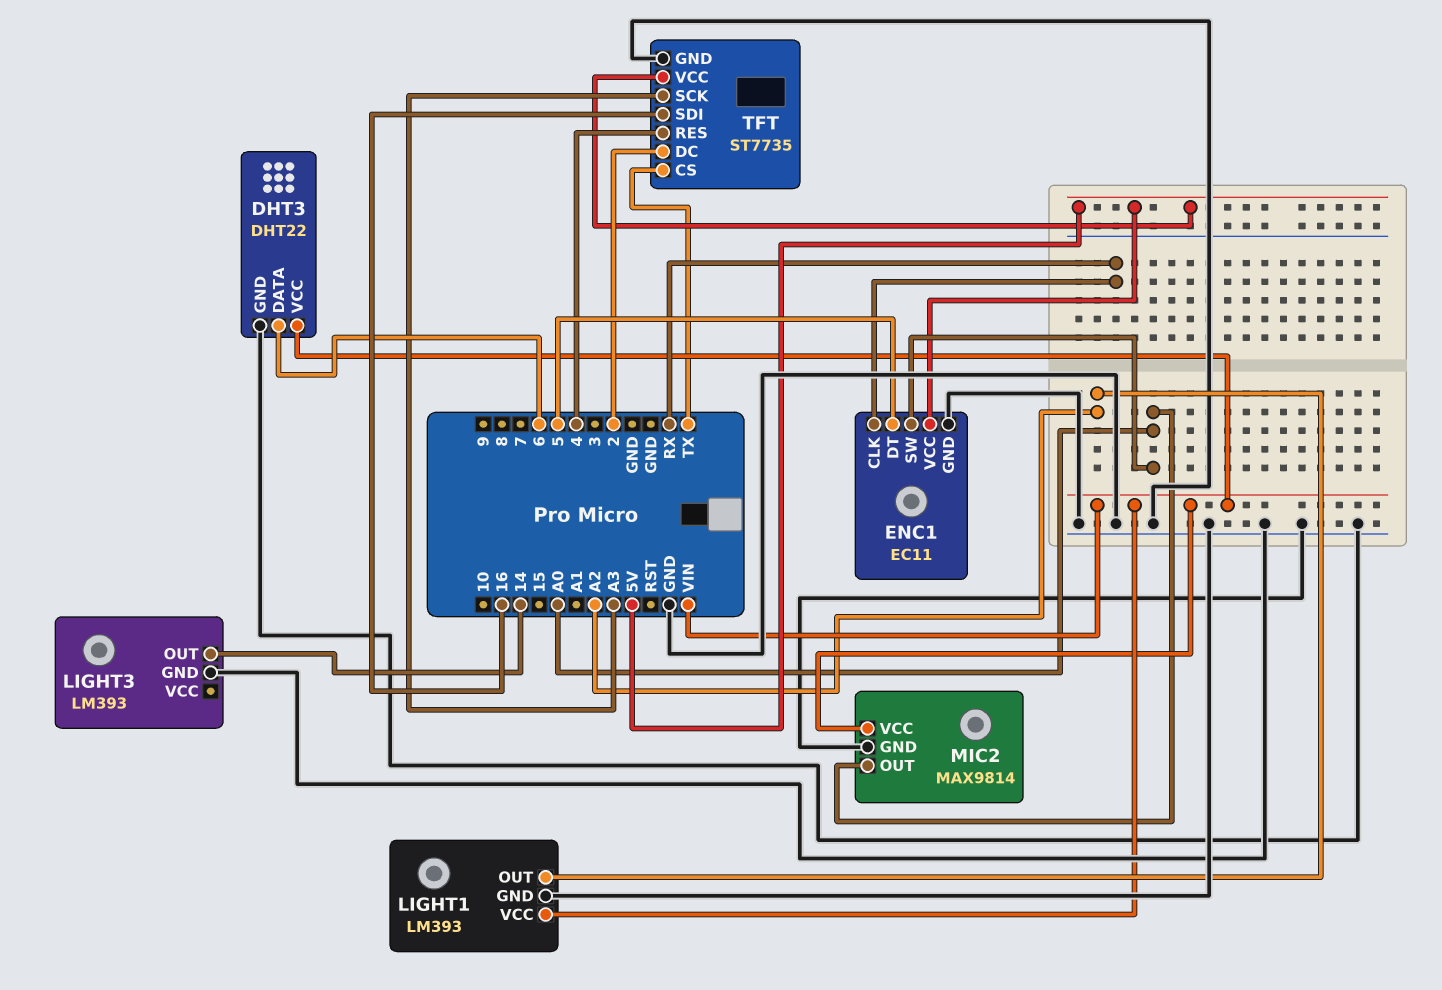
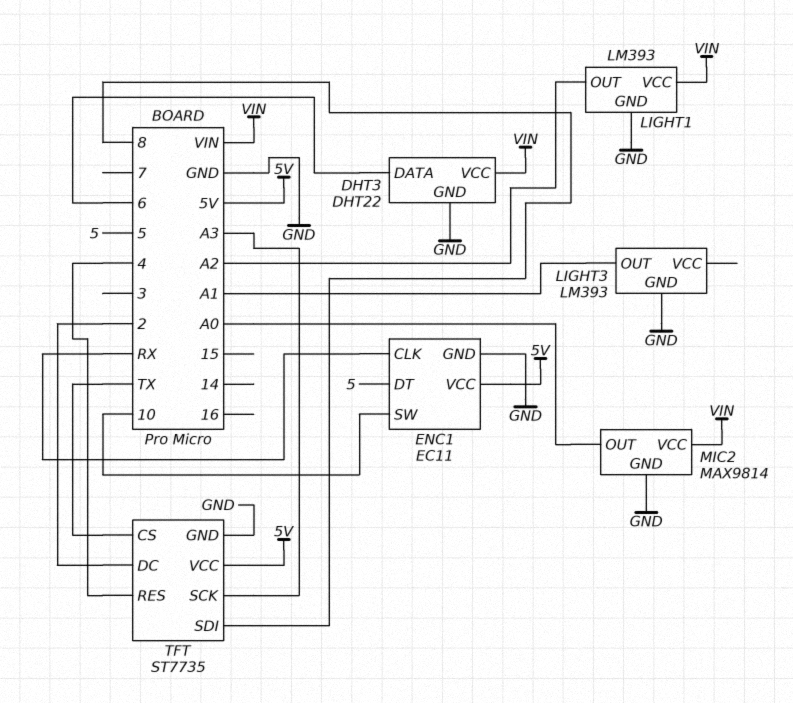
ENC1 pin SW: A0 -> 10
LIGHT3 pin OUT: 14 -> A1
TFT pin SDI: 16 -> 8

